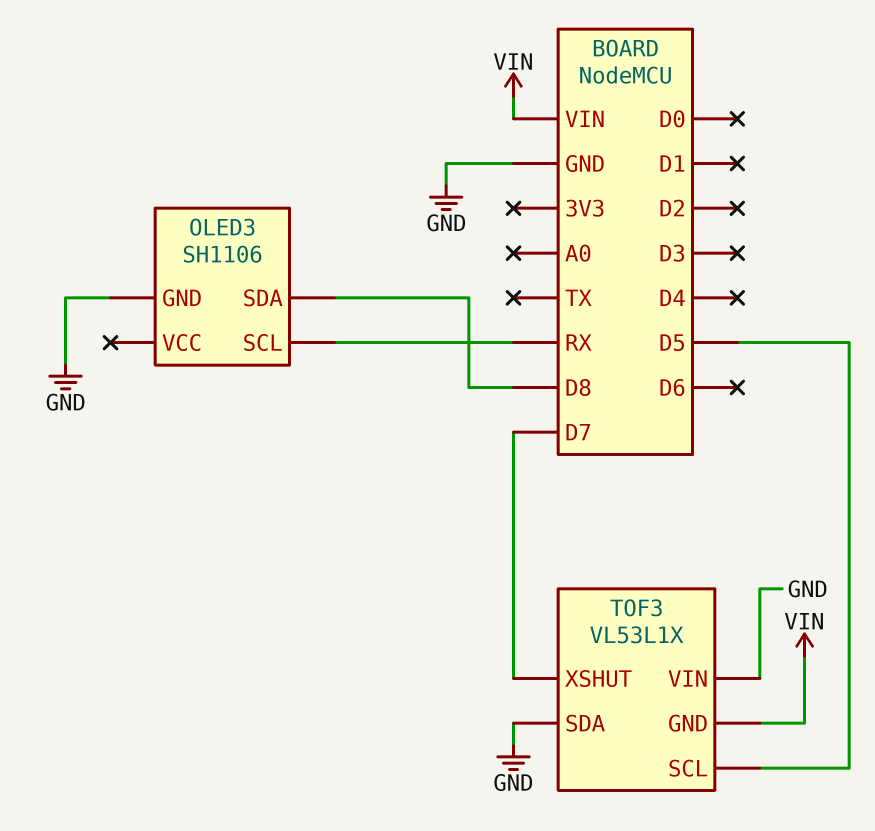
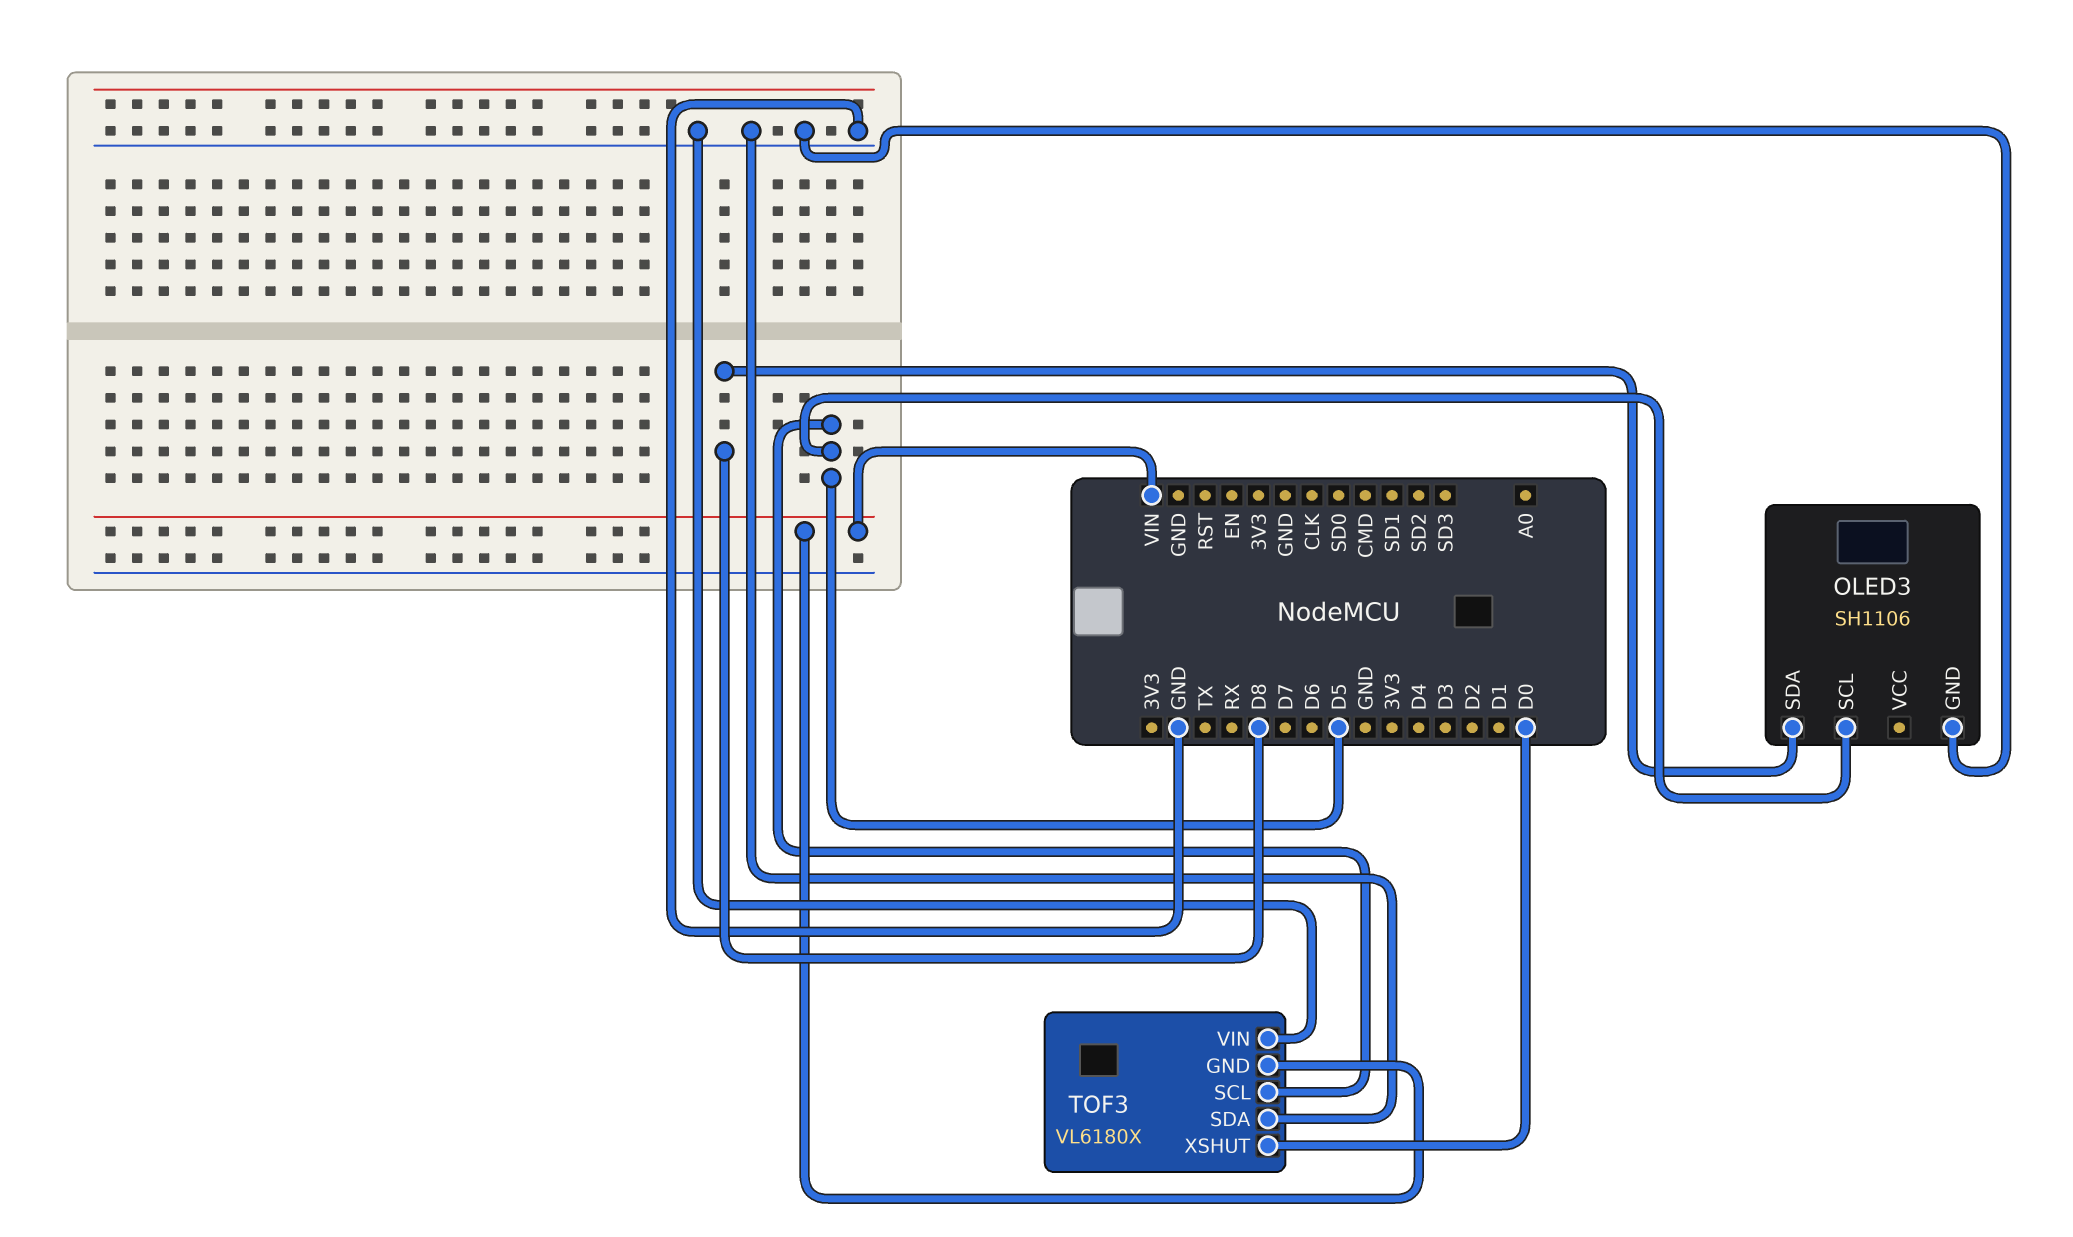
OLED3 pin SCL: RX -> D5
TOF3: VL53L1X -> VL6180X
TOF3 pin XSHUT: D7 -> D0

